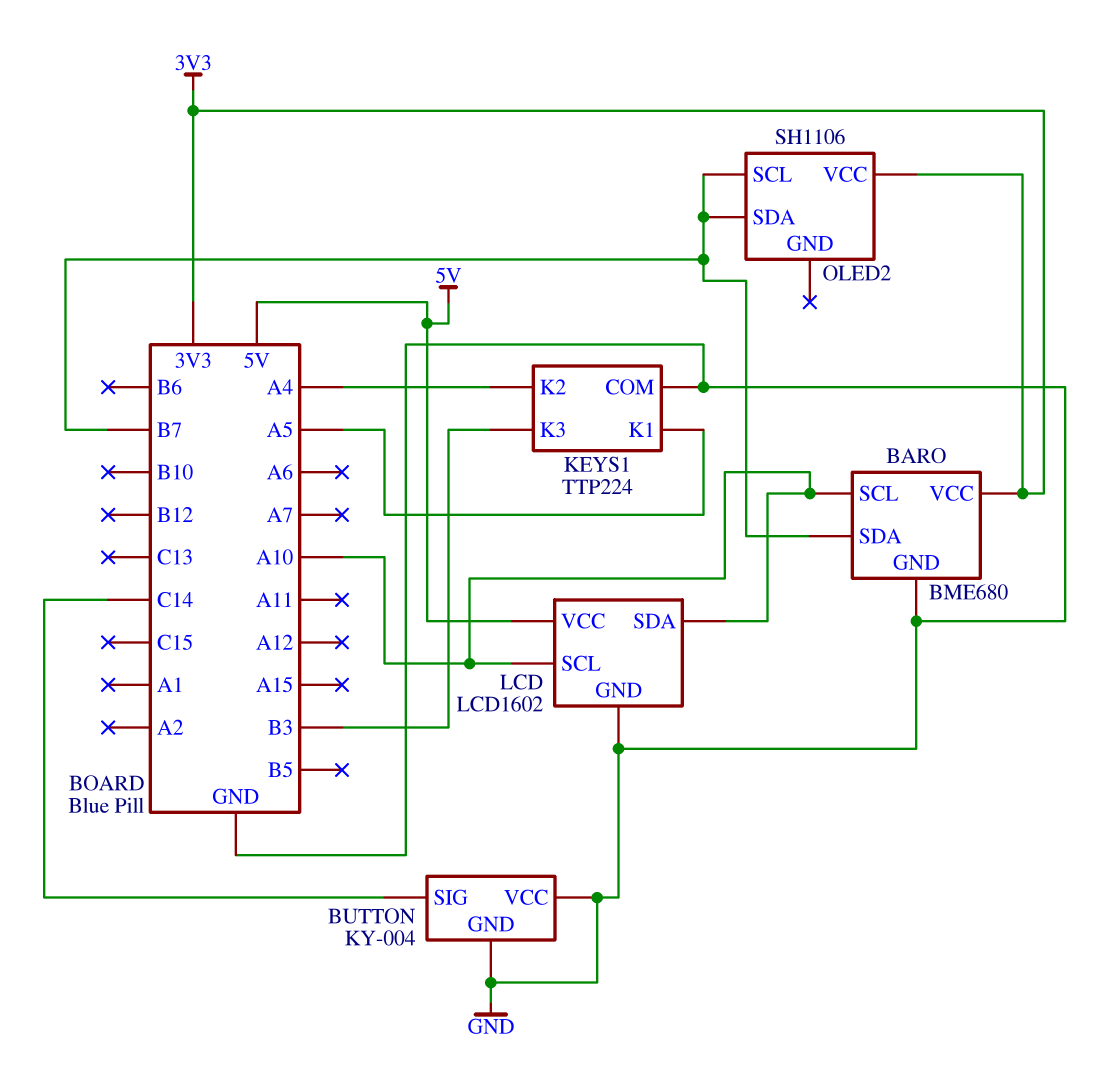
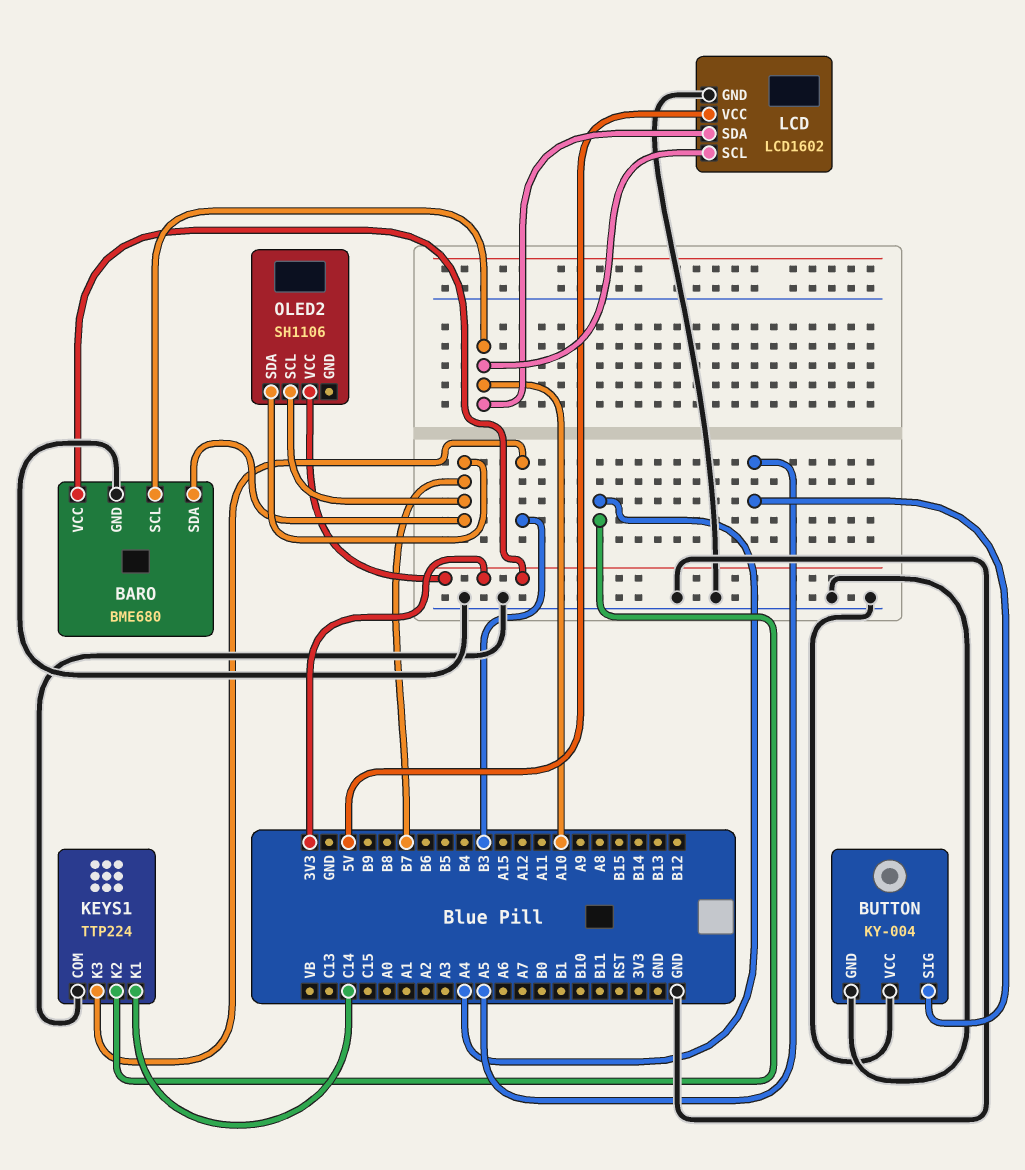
BUTTON pin SIG: C14 -> A5
KEYS1 pin K1: A5 -> C14

